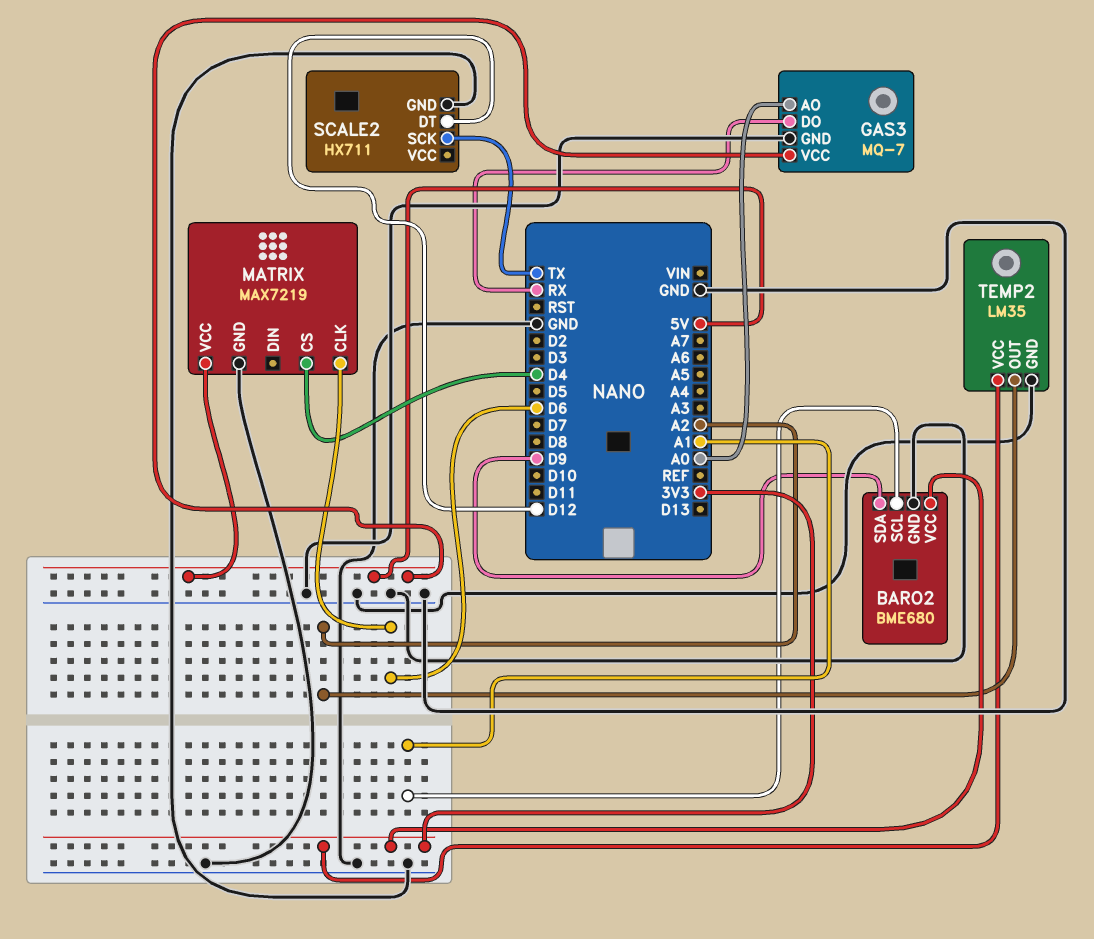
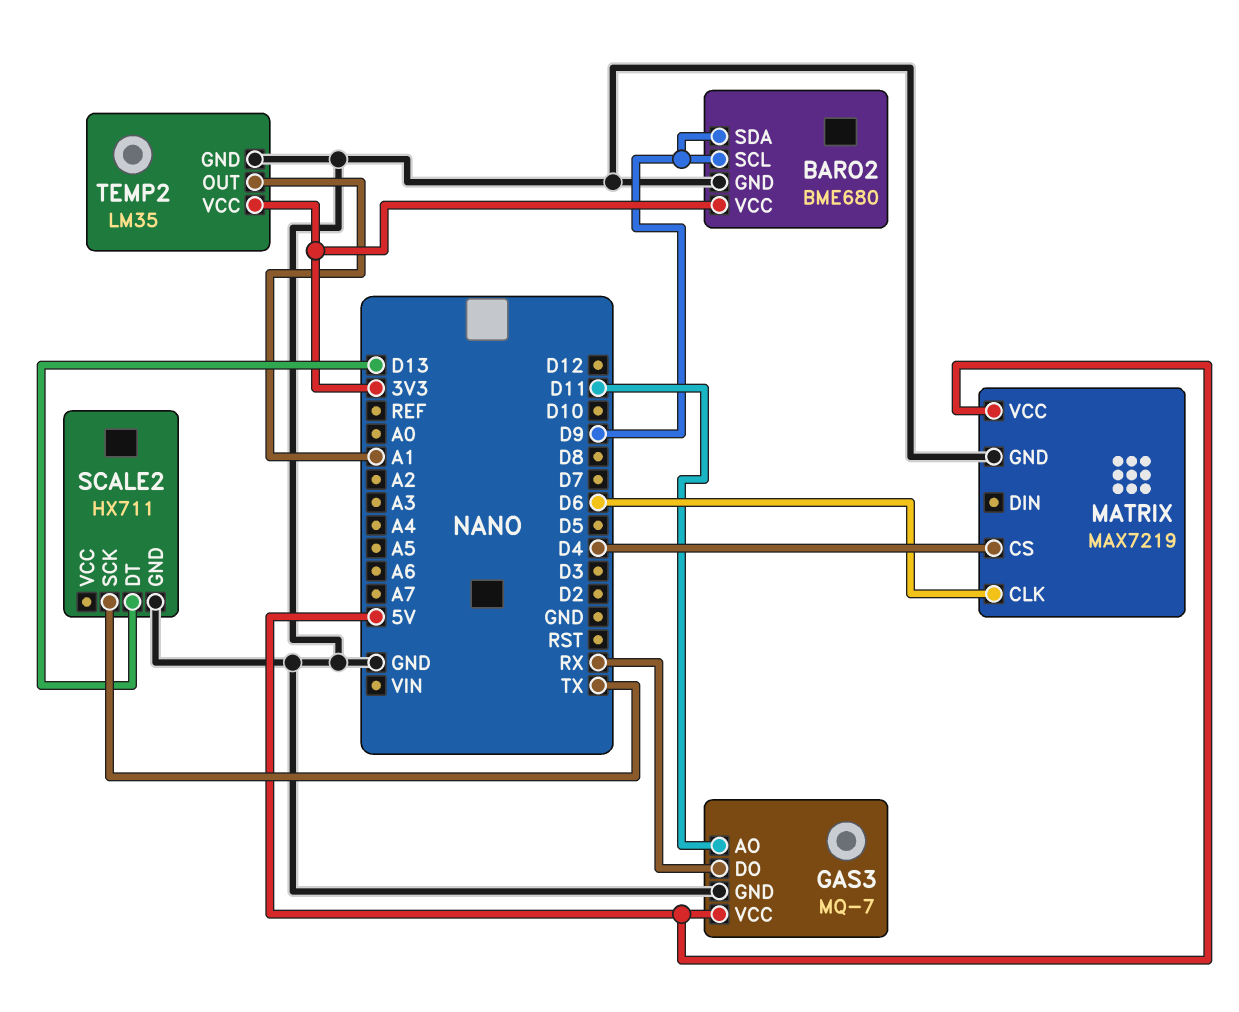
BARO2 pin SCL: A1 -> D9
GAS3 pin AO: A0 -> D11
SCALE2 pin DT: D12 -> D13
TEMP2 pin OUT: A2 -> A1

